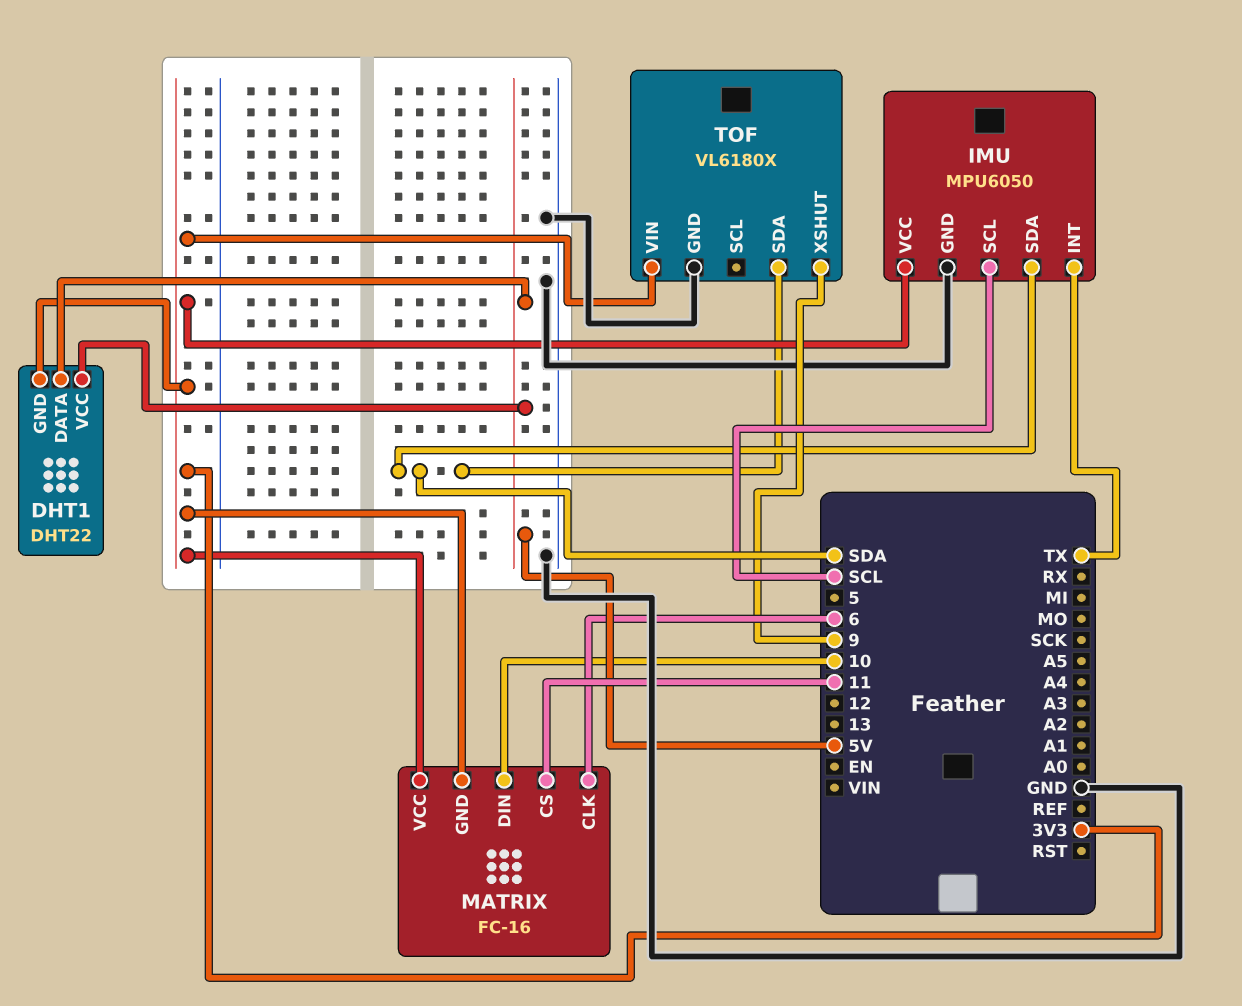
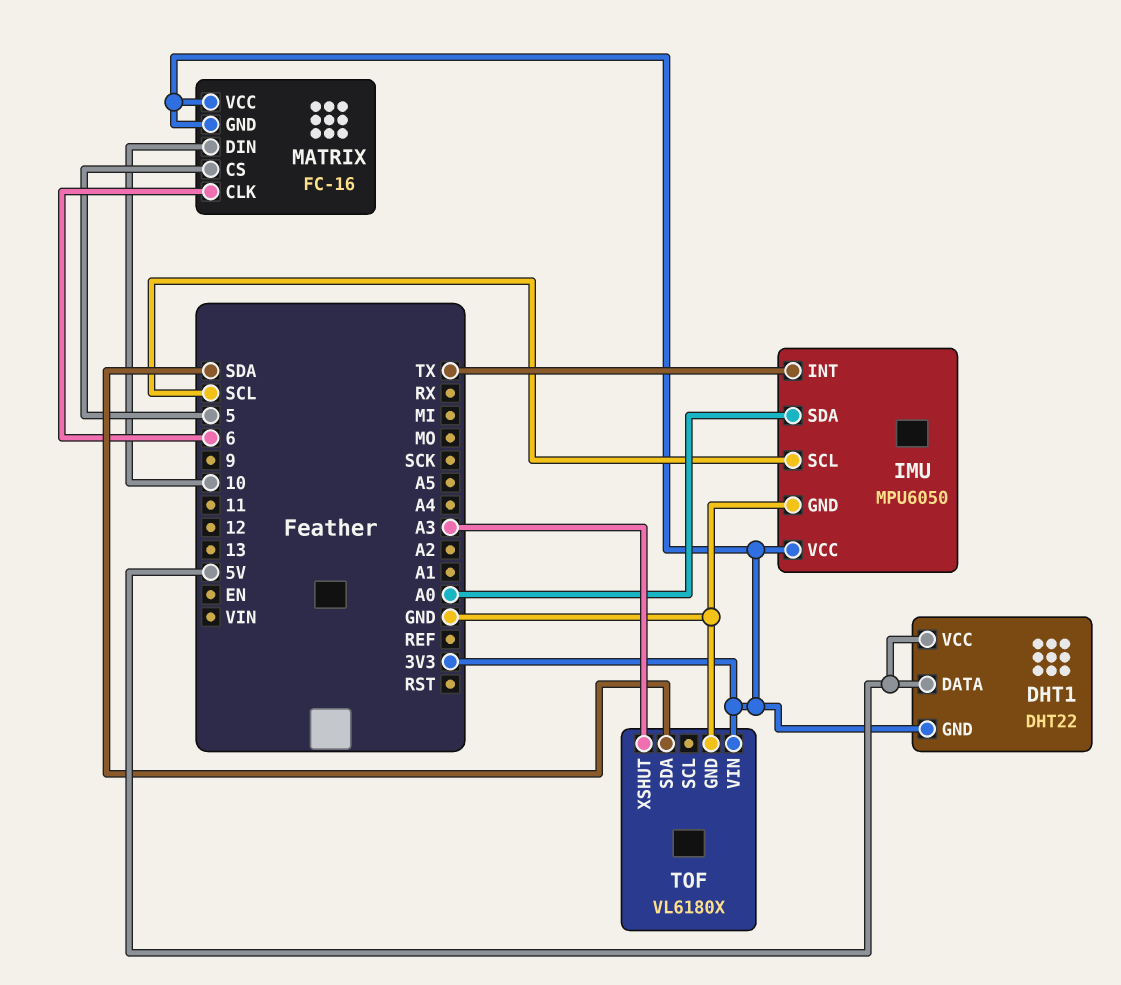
IMU pin SDA: SDA -> A0
MATRIX pin CS: 11 -> 5
TOF pin XSHUT: 9 -> A3

